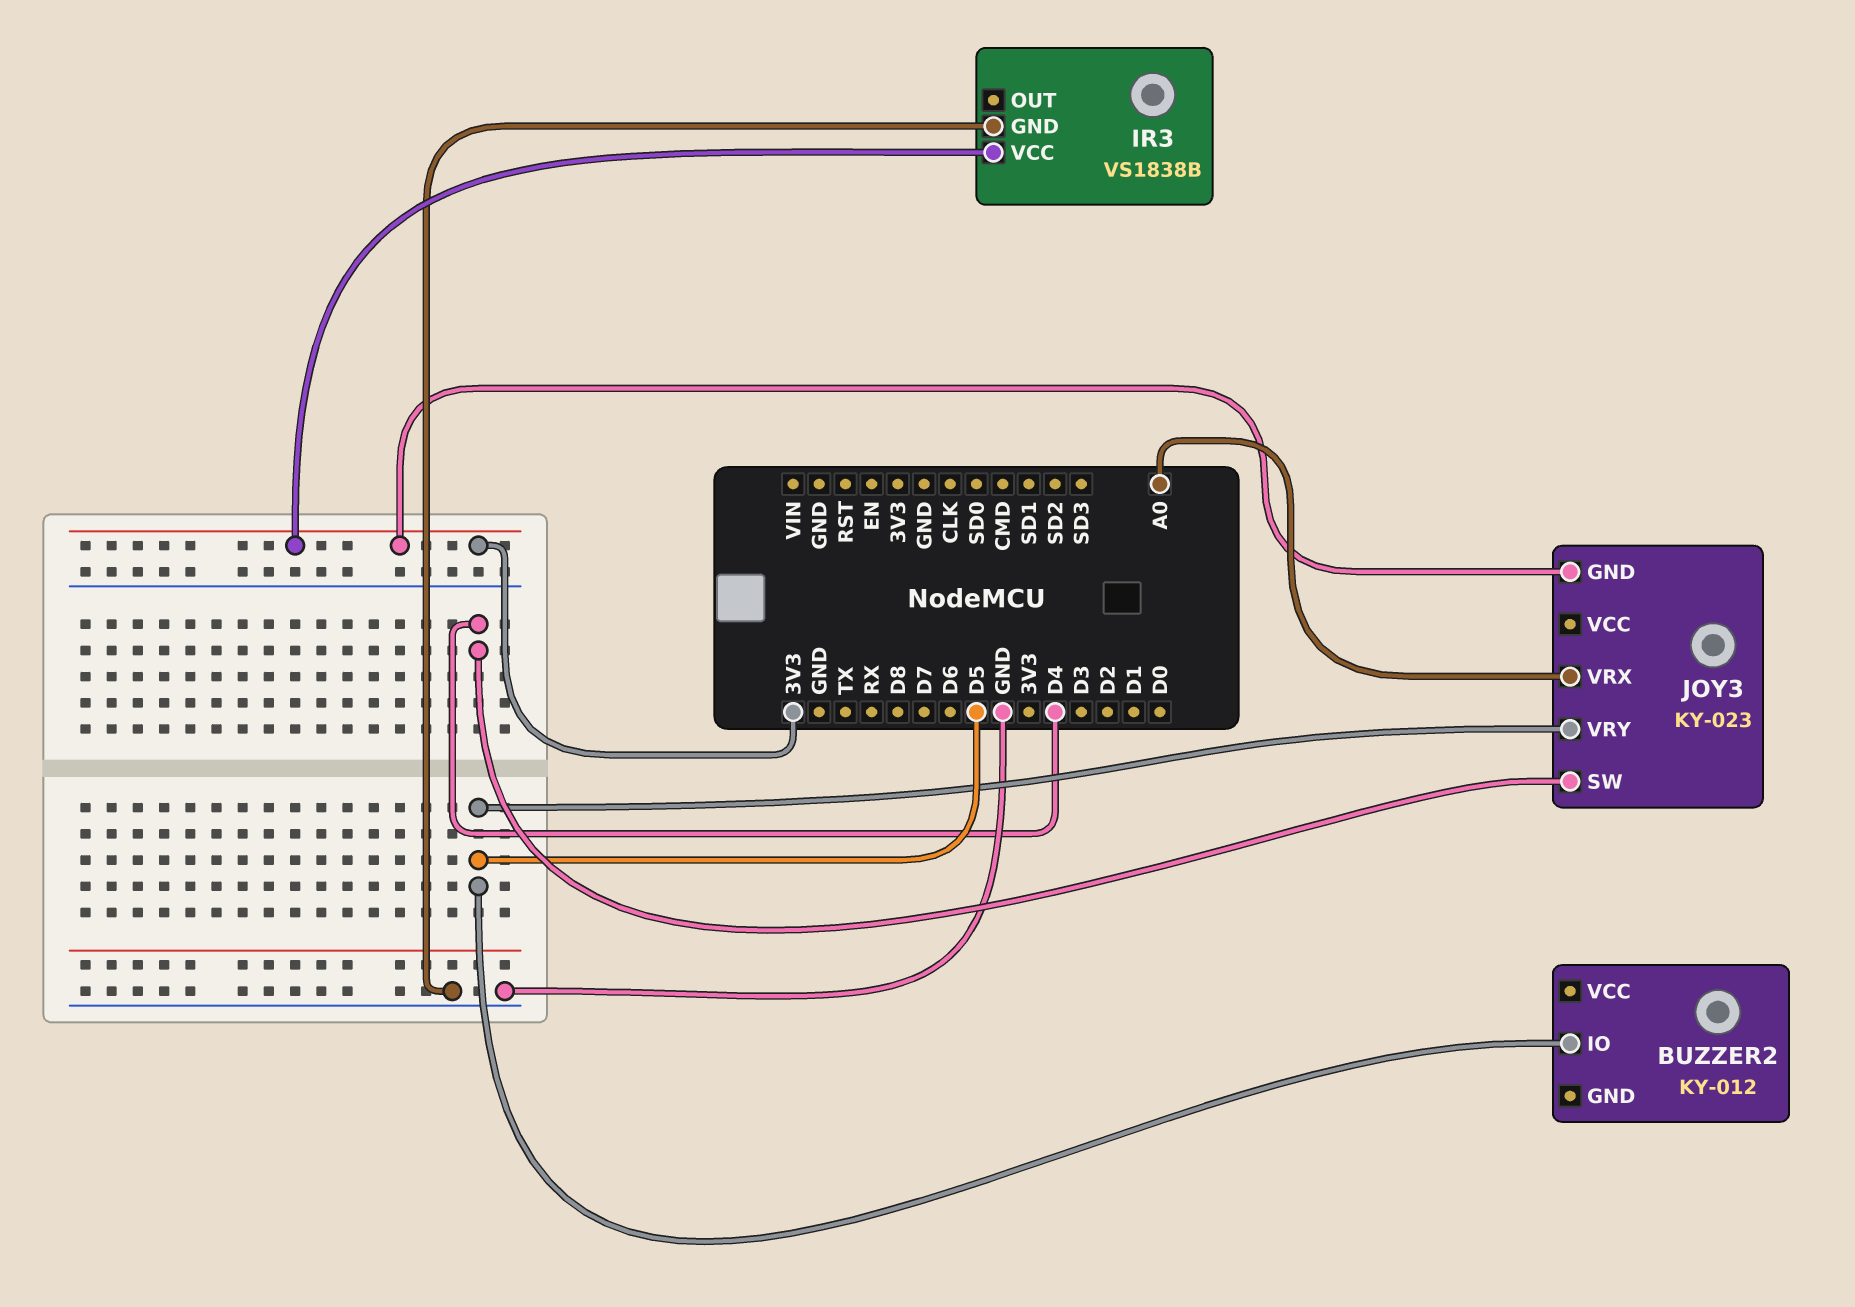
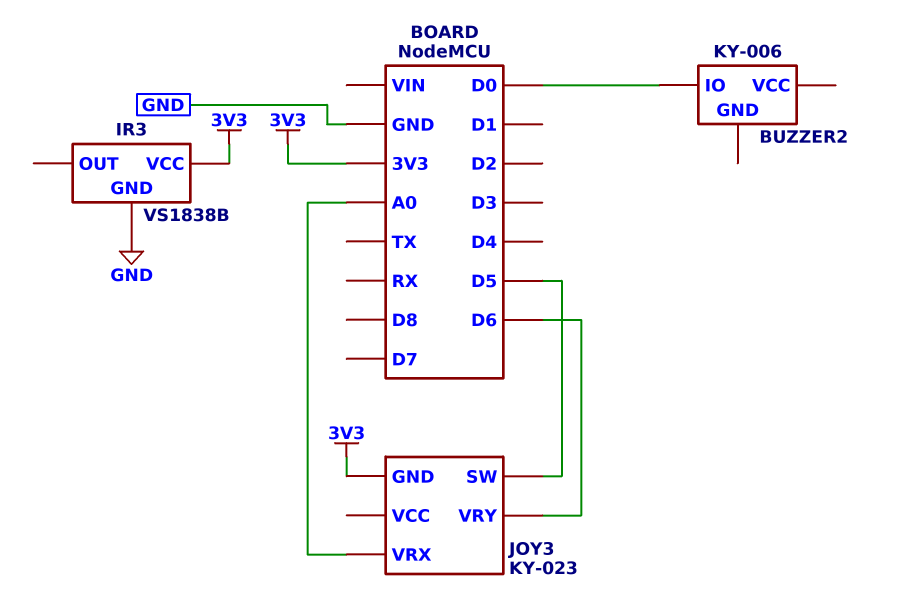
BUZZER2: KY-012 -> KY-006
BUZZER2 pin IO: D5 -> D0
JOY3 pin SW: D4 -> D5
JOY3 pin VRY: D5 -> D6

